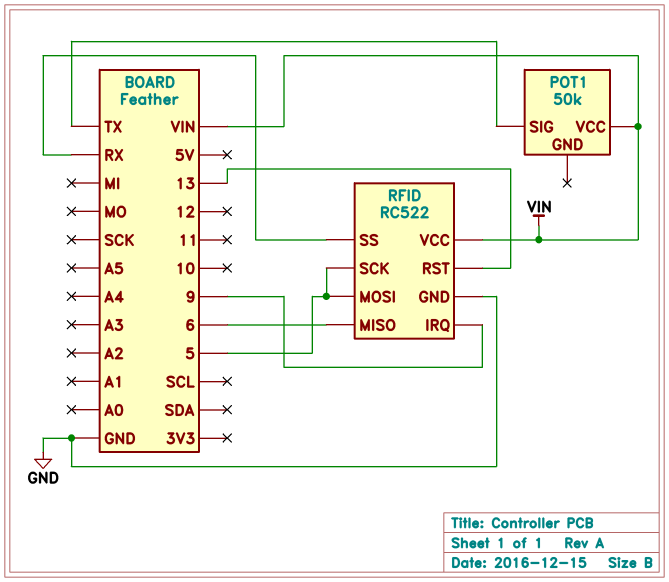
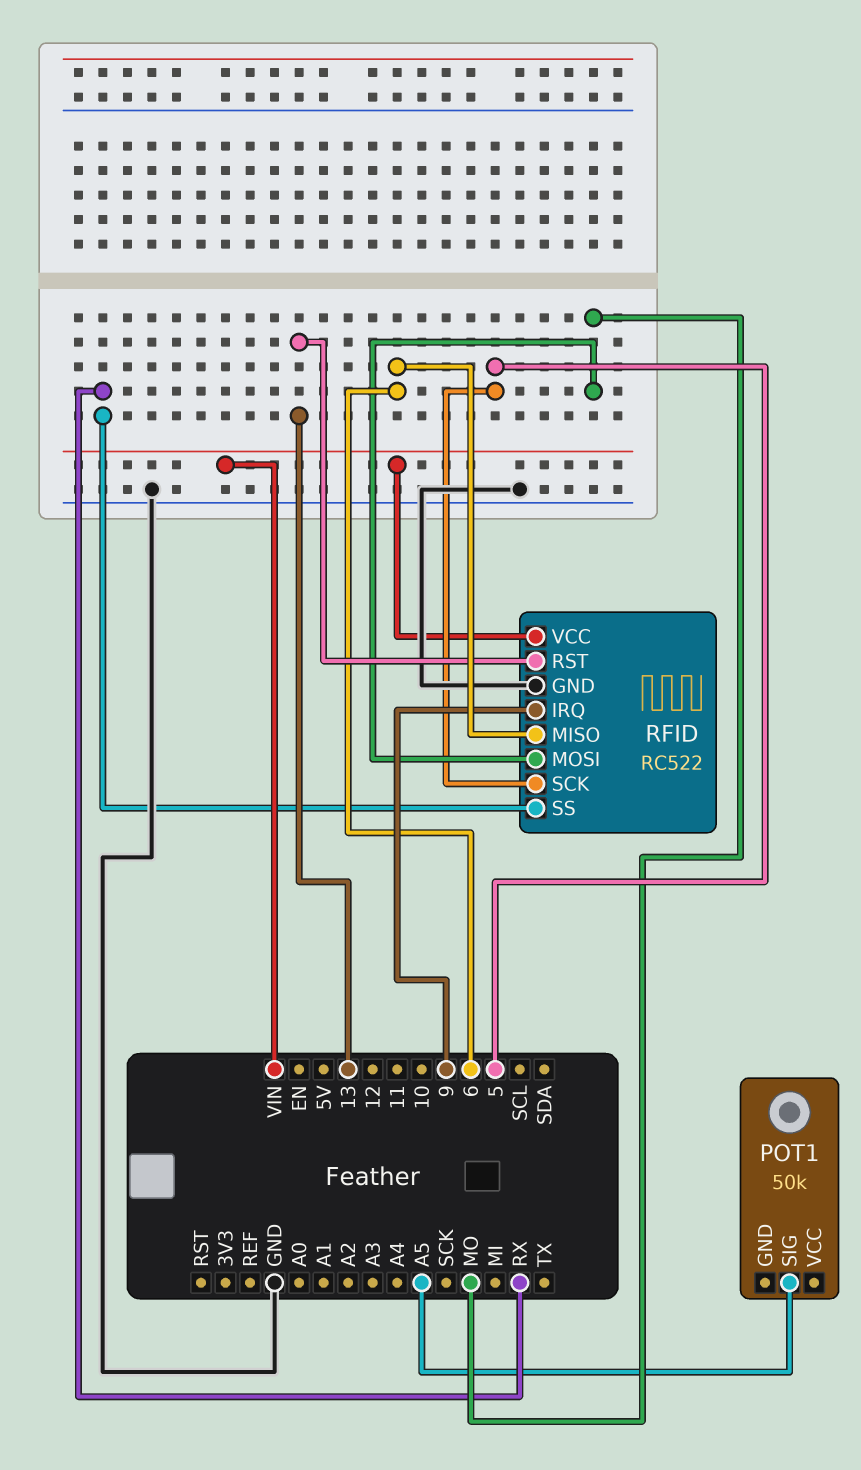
POT1 pin SIG: TX -> A5
POT1 pin VCC: VIN -> none
RFID pin MOSI: 5 -> MO

